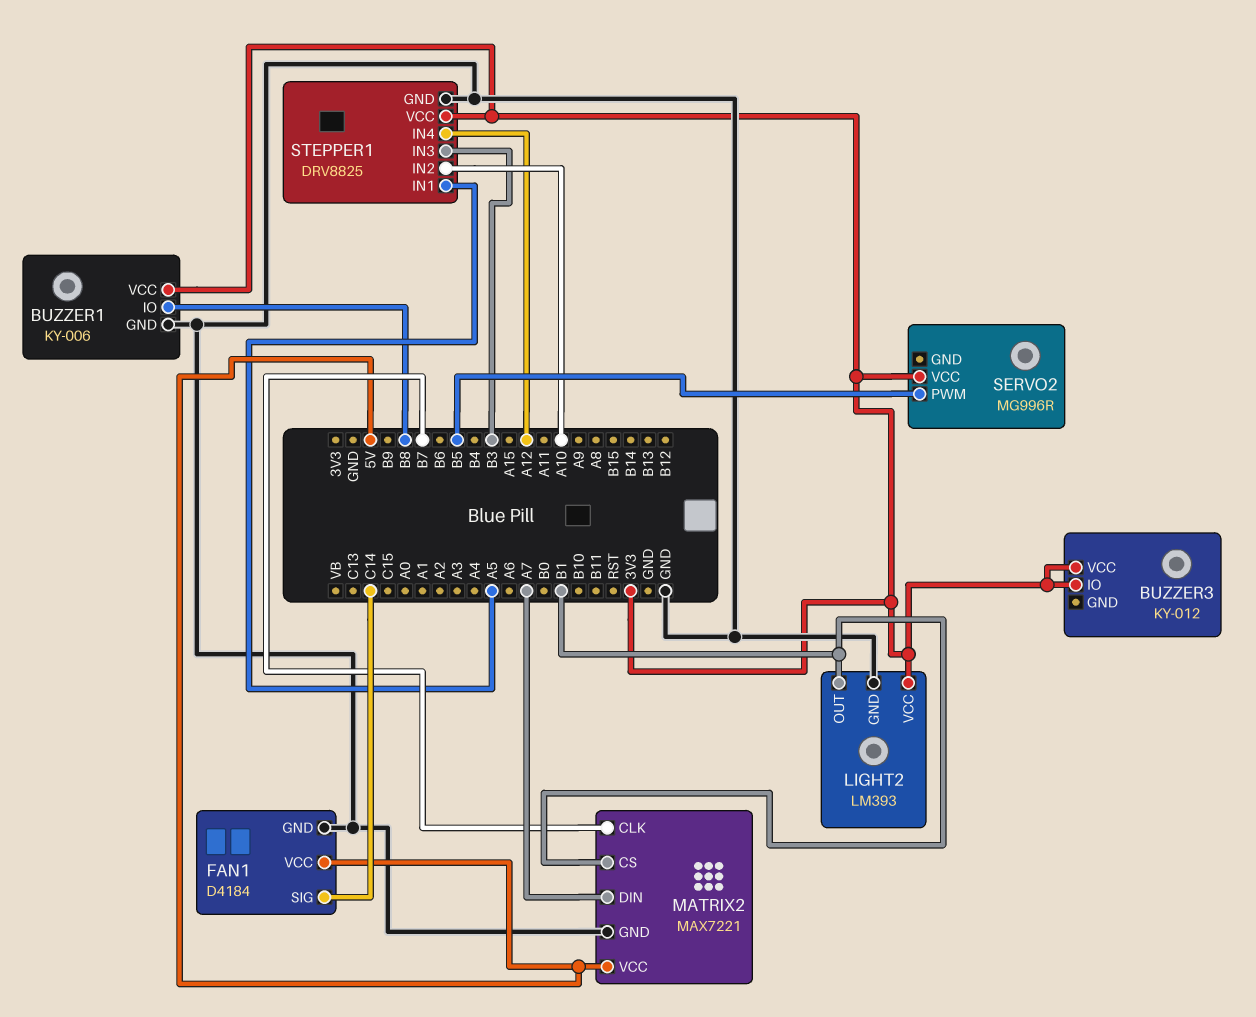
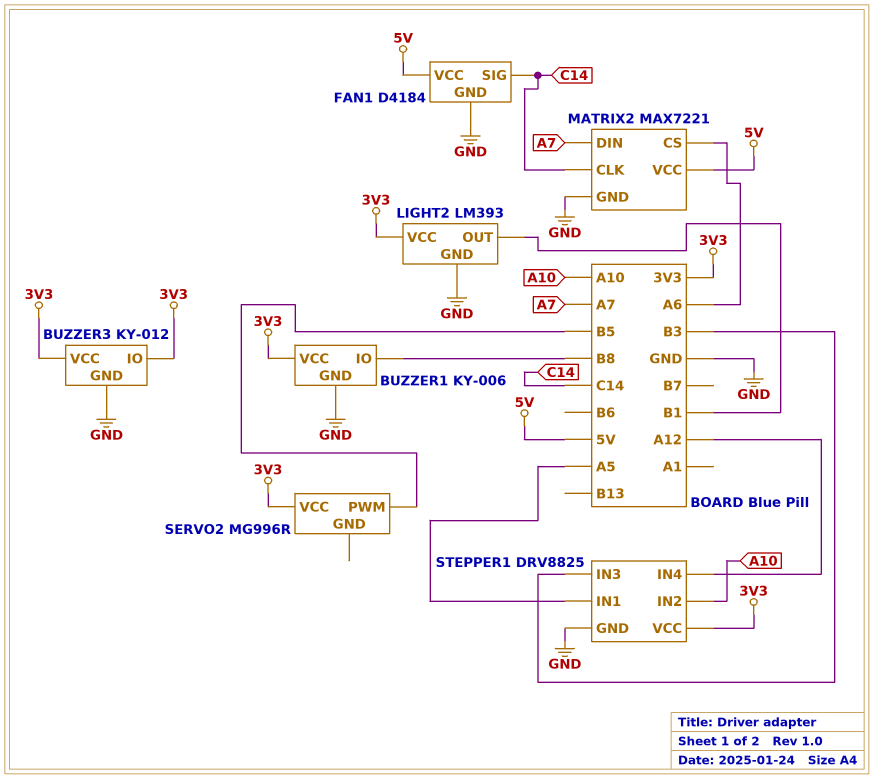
BUZZER3 pin GND: none -> GND
MATRIX2 pin CLK: B7 -> C14
MATRIX2 pin CS: B1 -> A6

